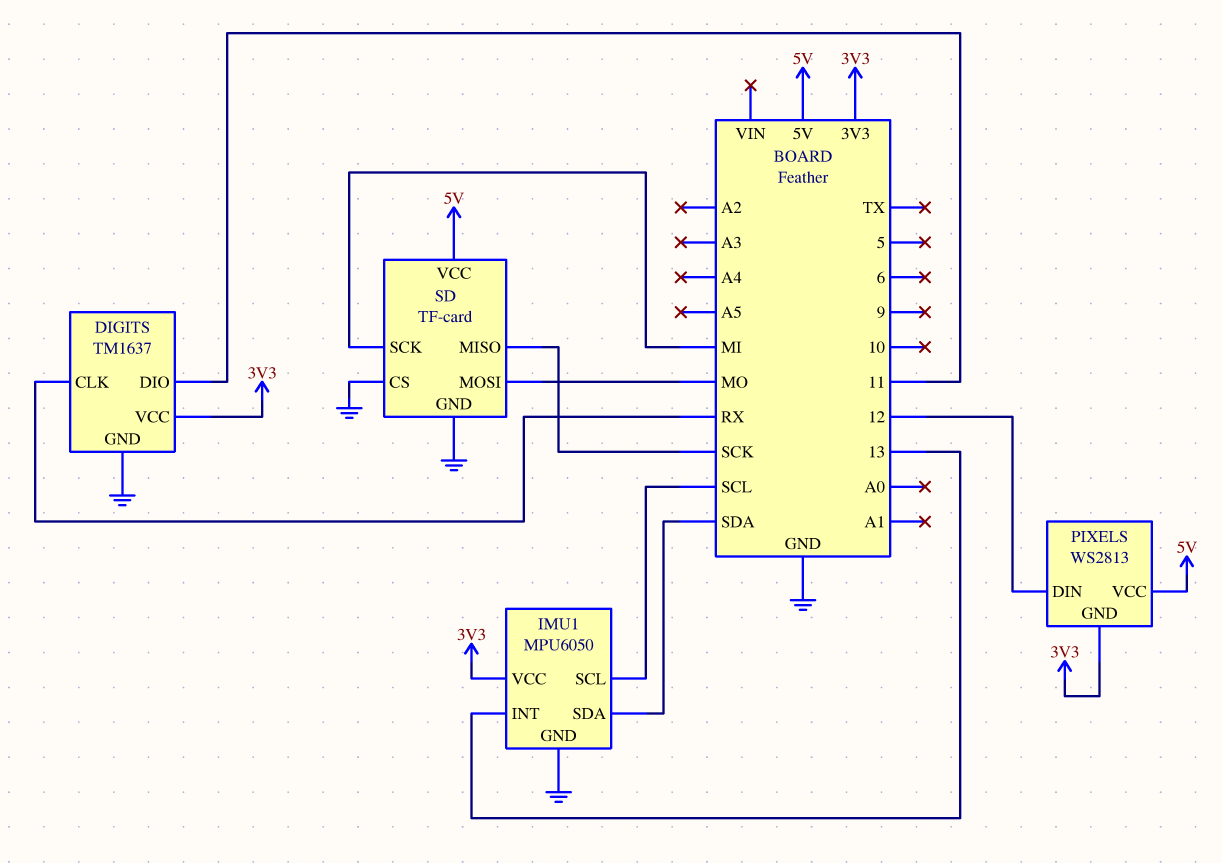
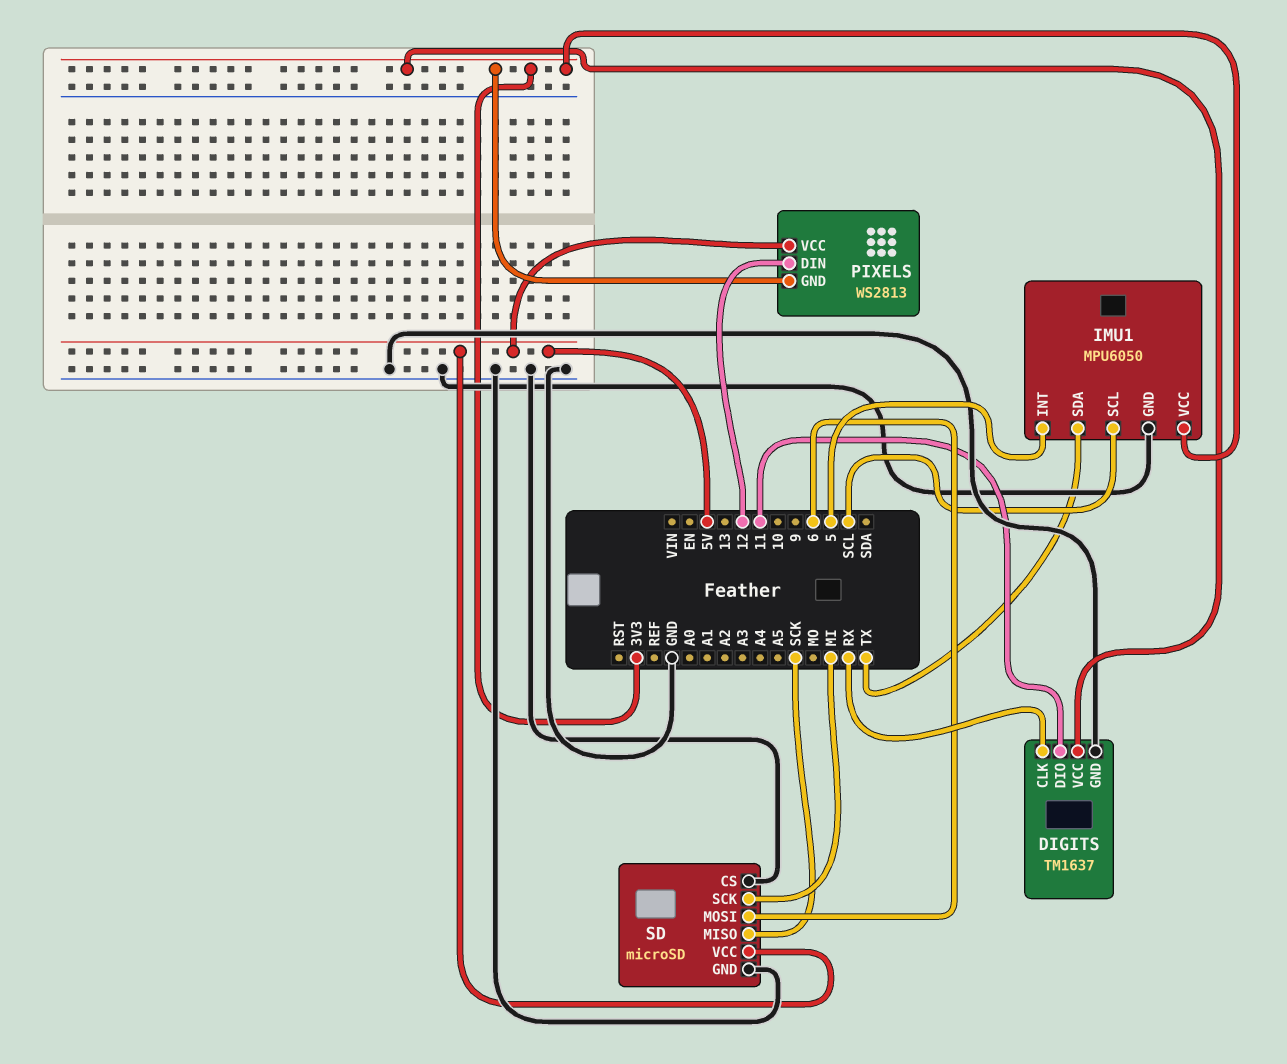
IMU1 pin INT: 13 -> 5
IMU1 pin SDA: SDA -> TX
SD: TF-card -> microSD
SD pin MOSI: MO -> 6

